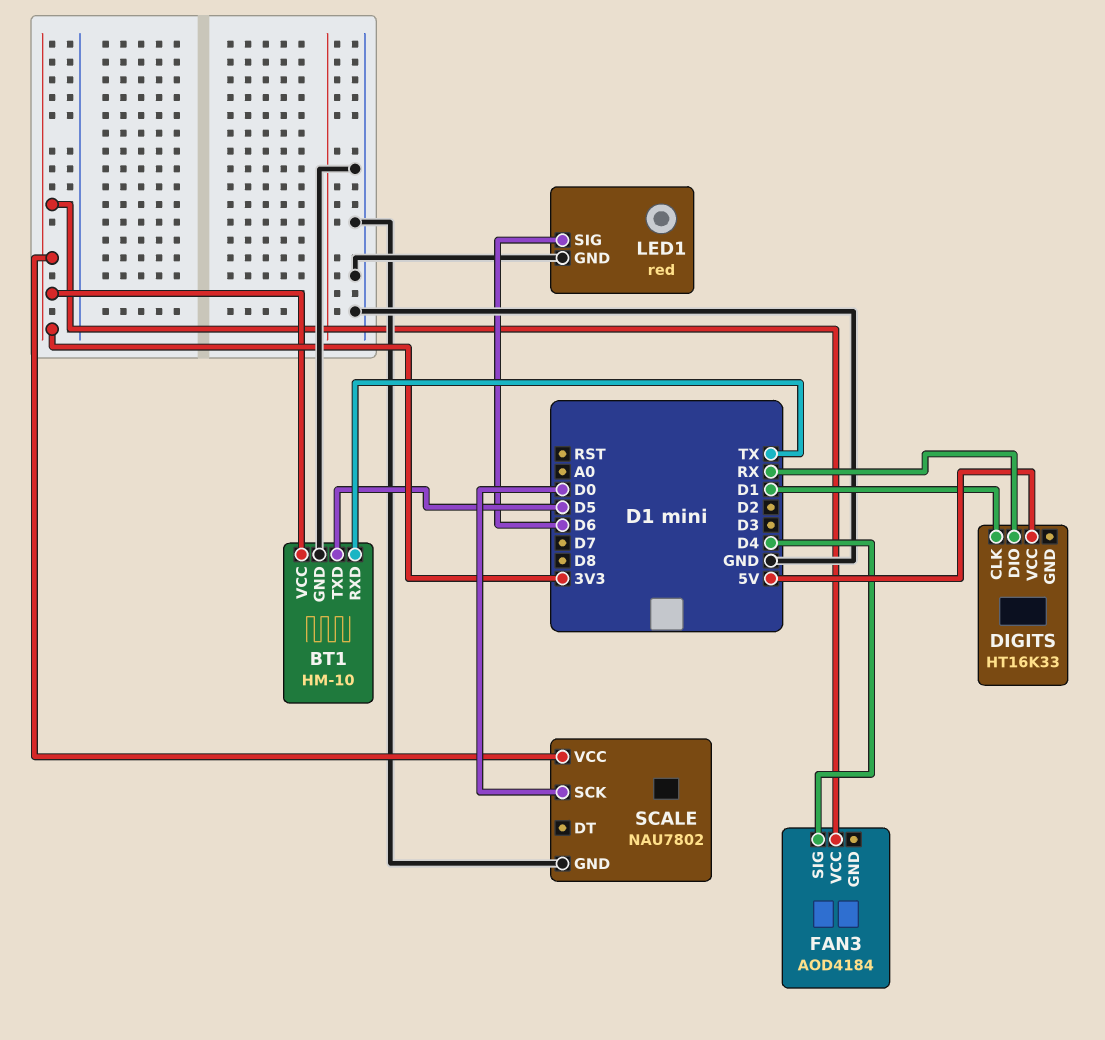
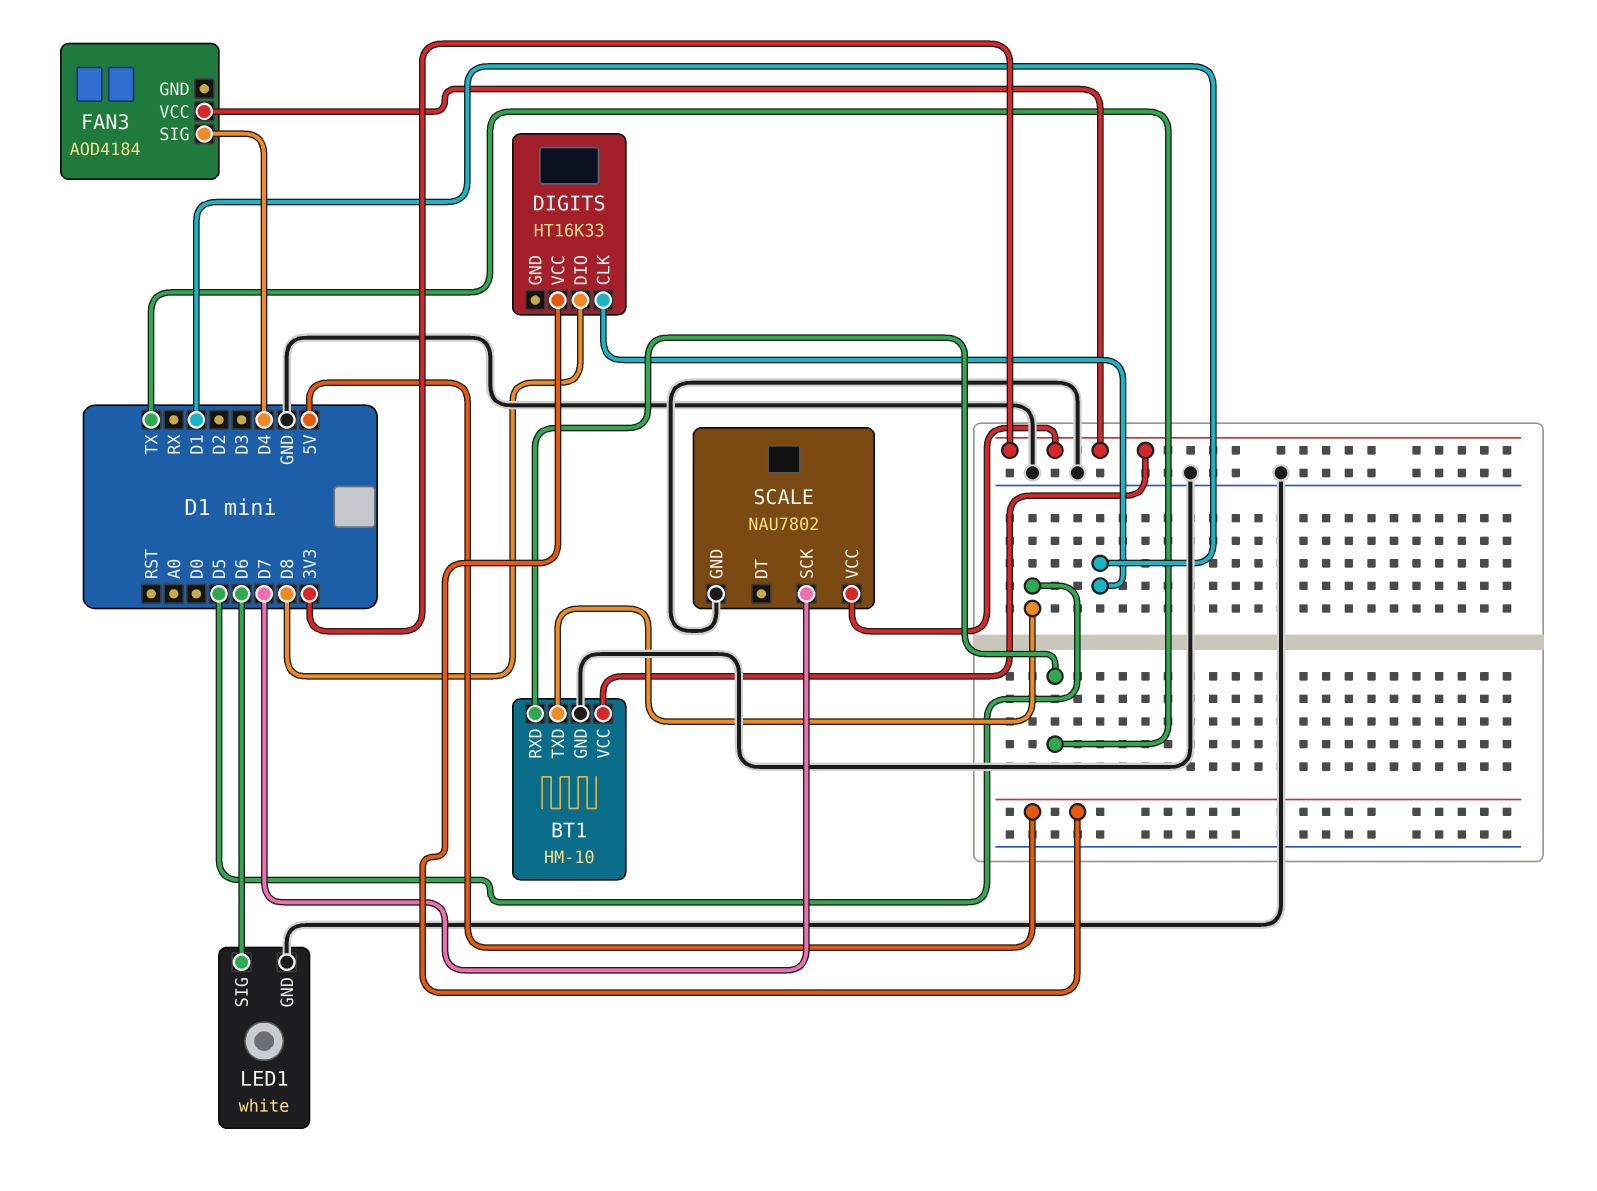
DIGITS pin DIO: RX -> D8
LED1: red -> white
SCALE pin SCK: D0 -> D7

